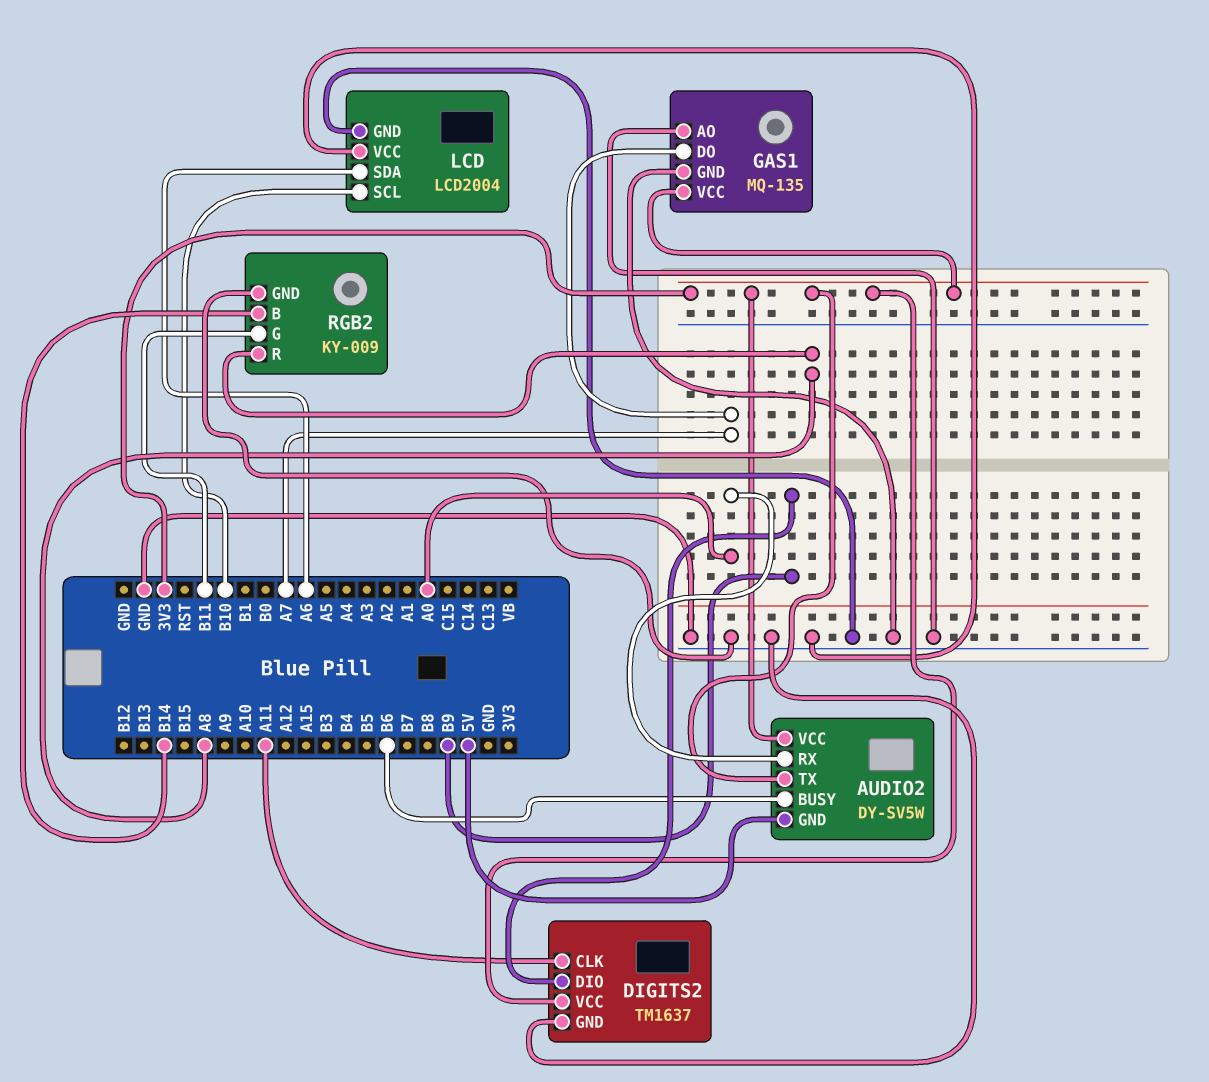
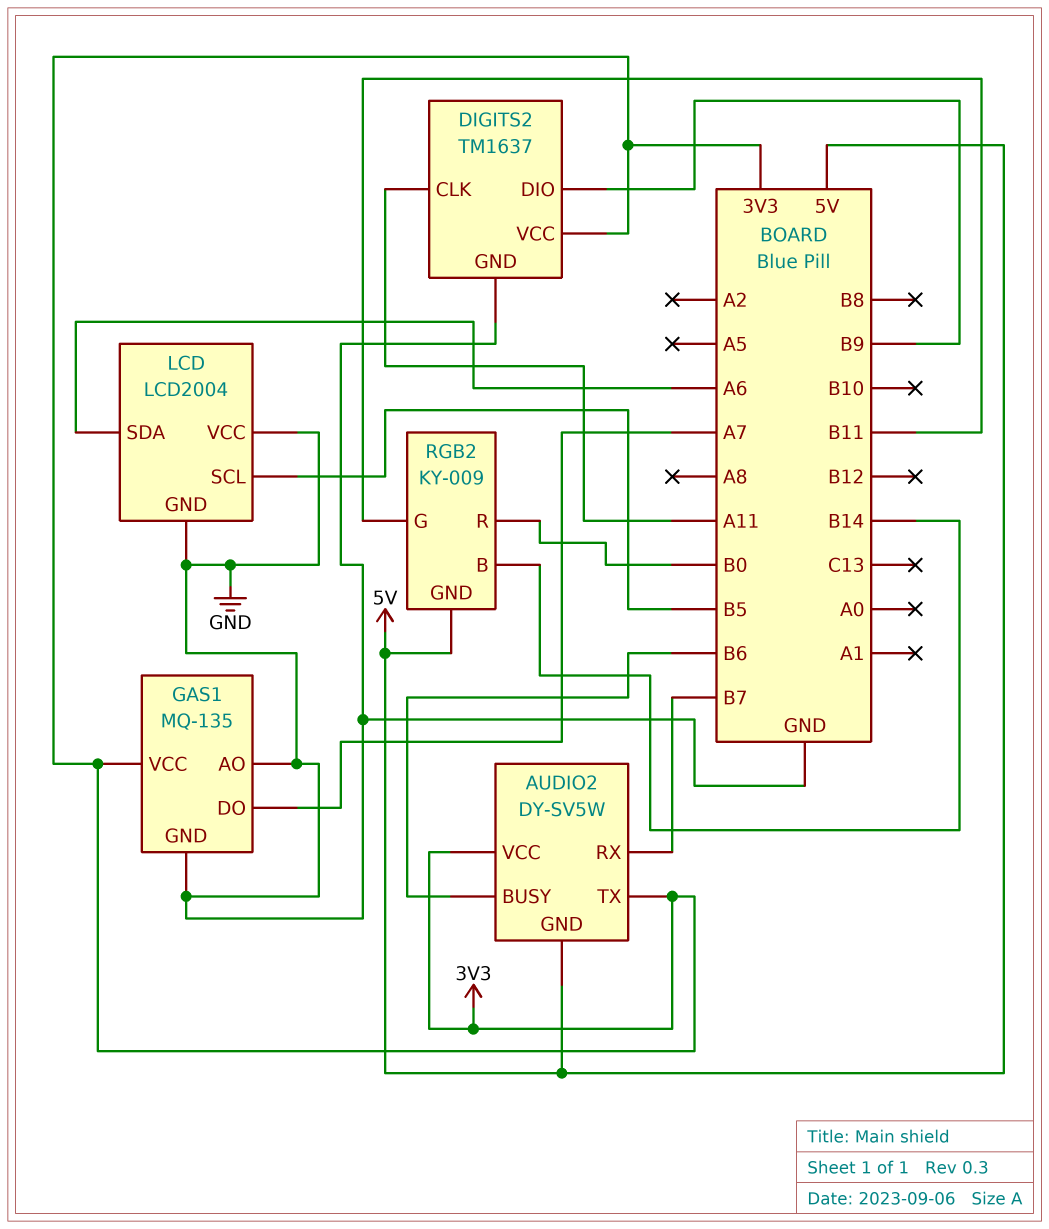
AUDIO2 pin RX: A0 -> B7
LCD pin SCL: B10 -> B5
RGB2 pin GND: GND -> 5V
RGB2 pin R: A8 -> B0

